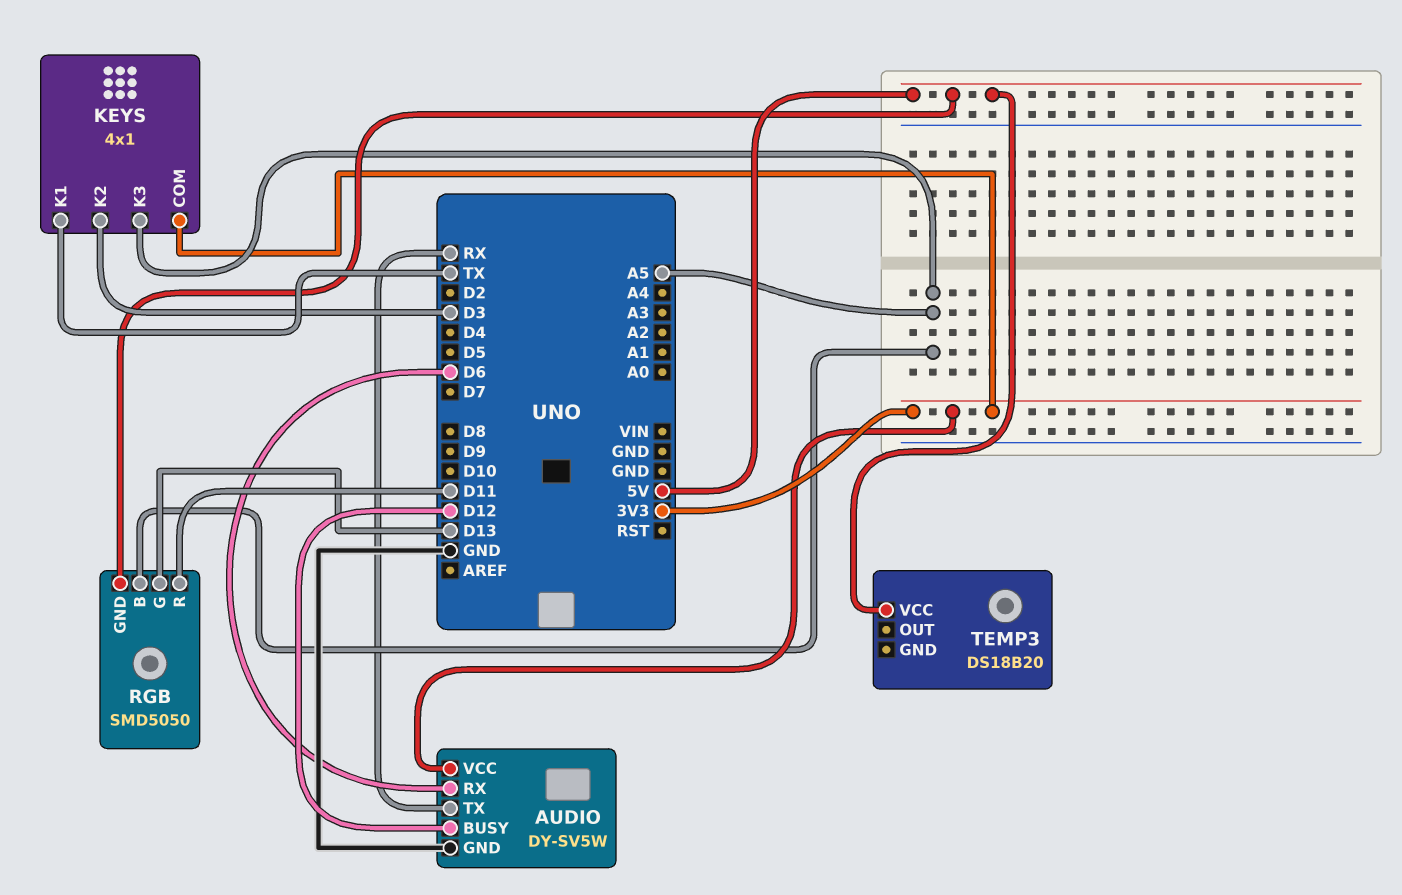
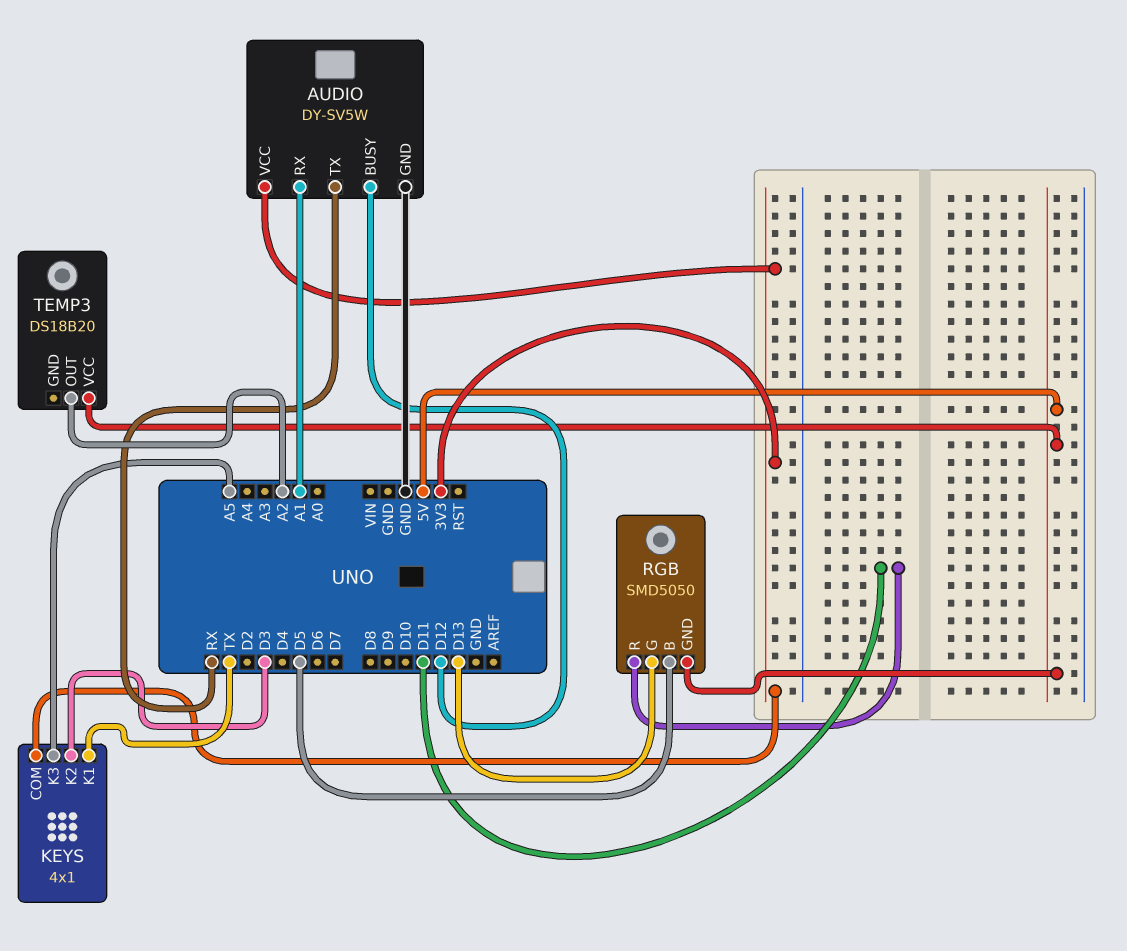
AUDIO pin RX: D6 -> A1
RGB pin B: A5 -> D5
TEMP3 pin OUT: none -> A2

